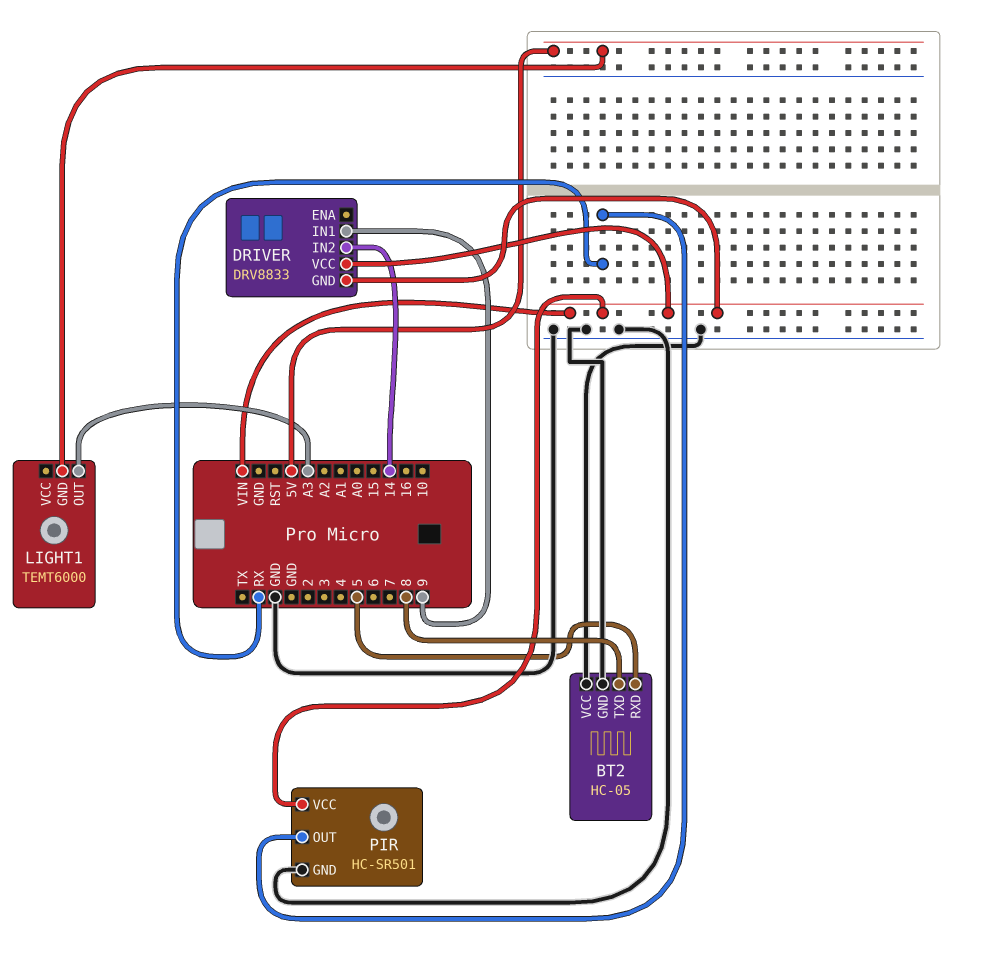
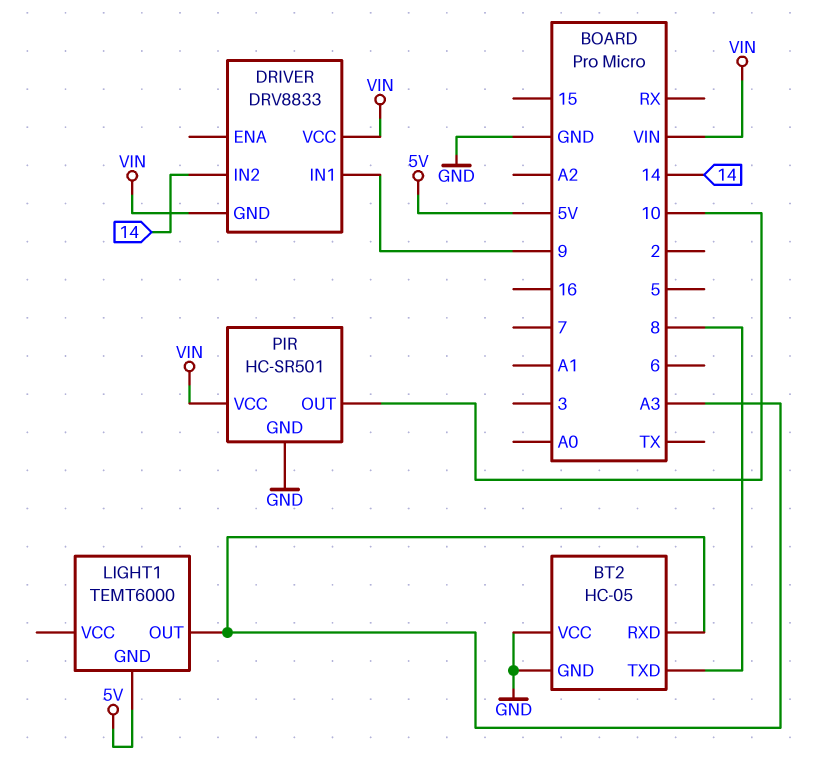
BT2 pin RXD: 5 -> A3
PIR pin OUT: RX -> 10

